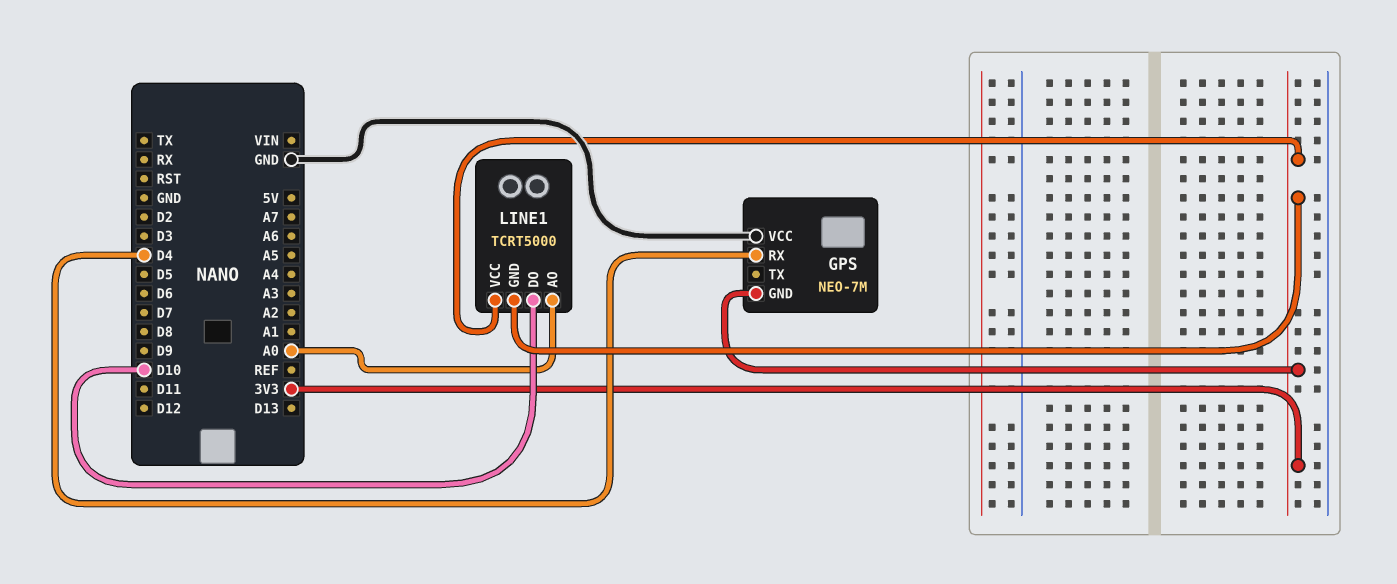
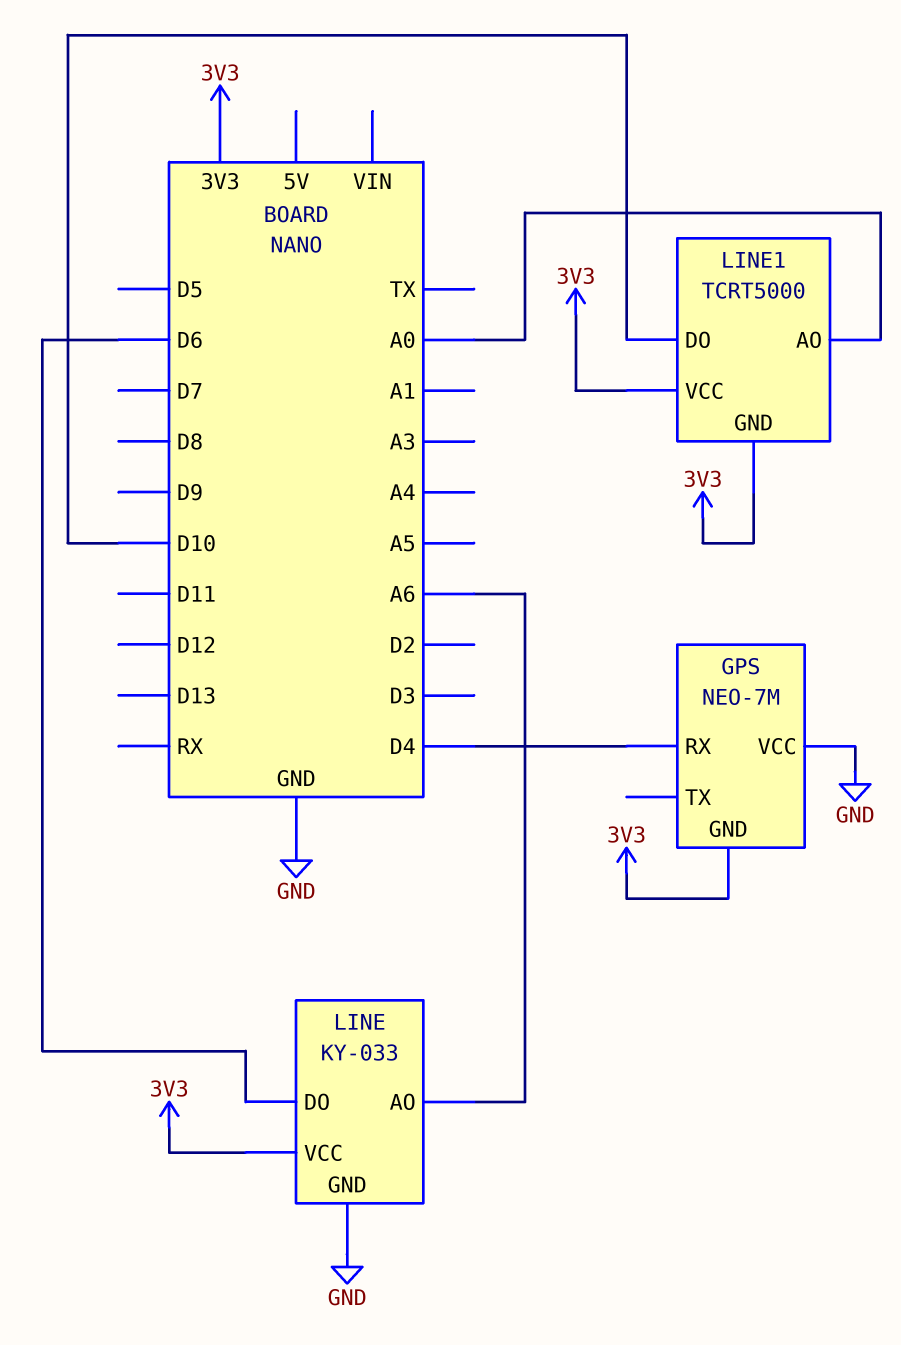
LINE: none -> KY-033
LINE pin AO: none -> A6
LINE pin DO: none -> D6
LINE pin GND: none -> GND
LINE pin VCC: none -> 3V3

